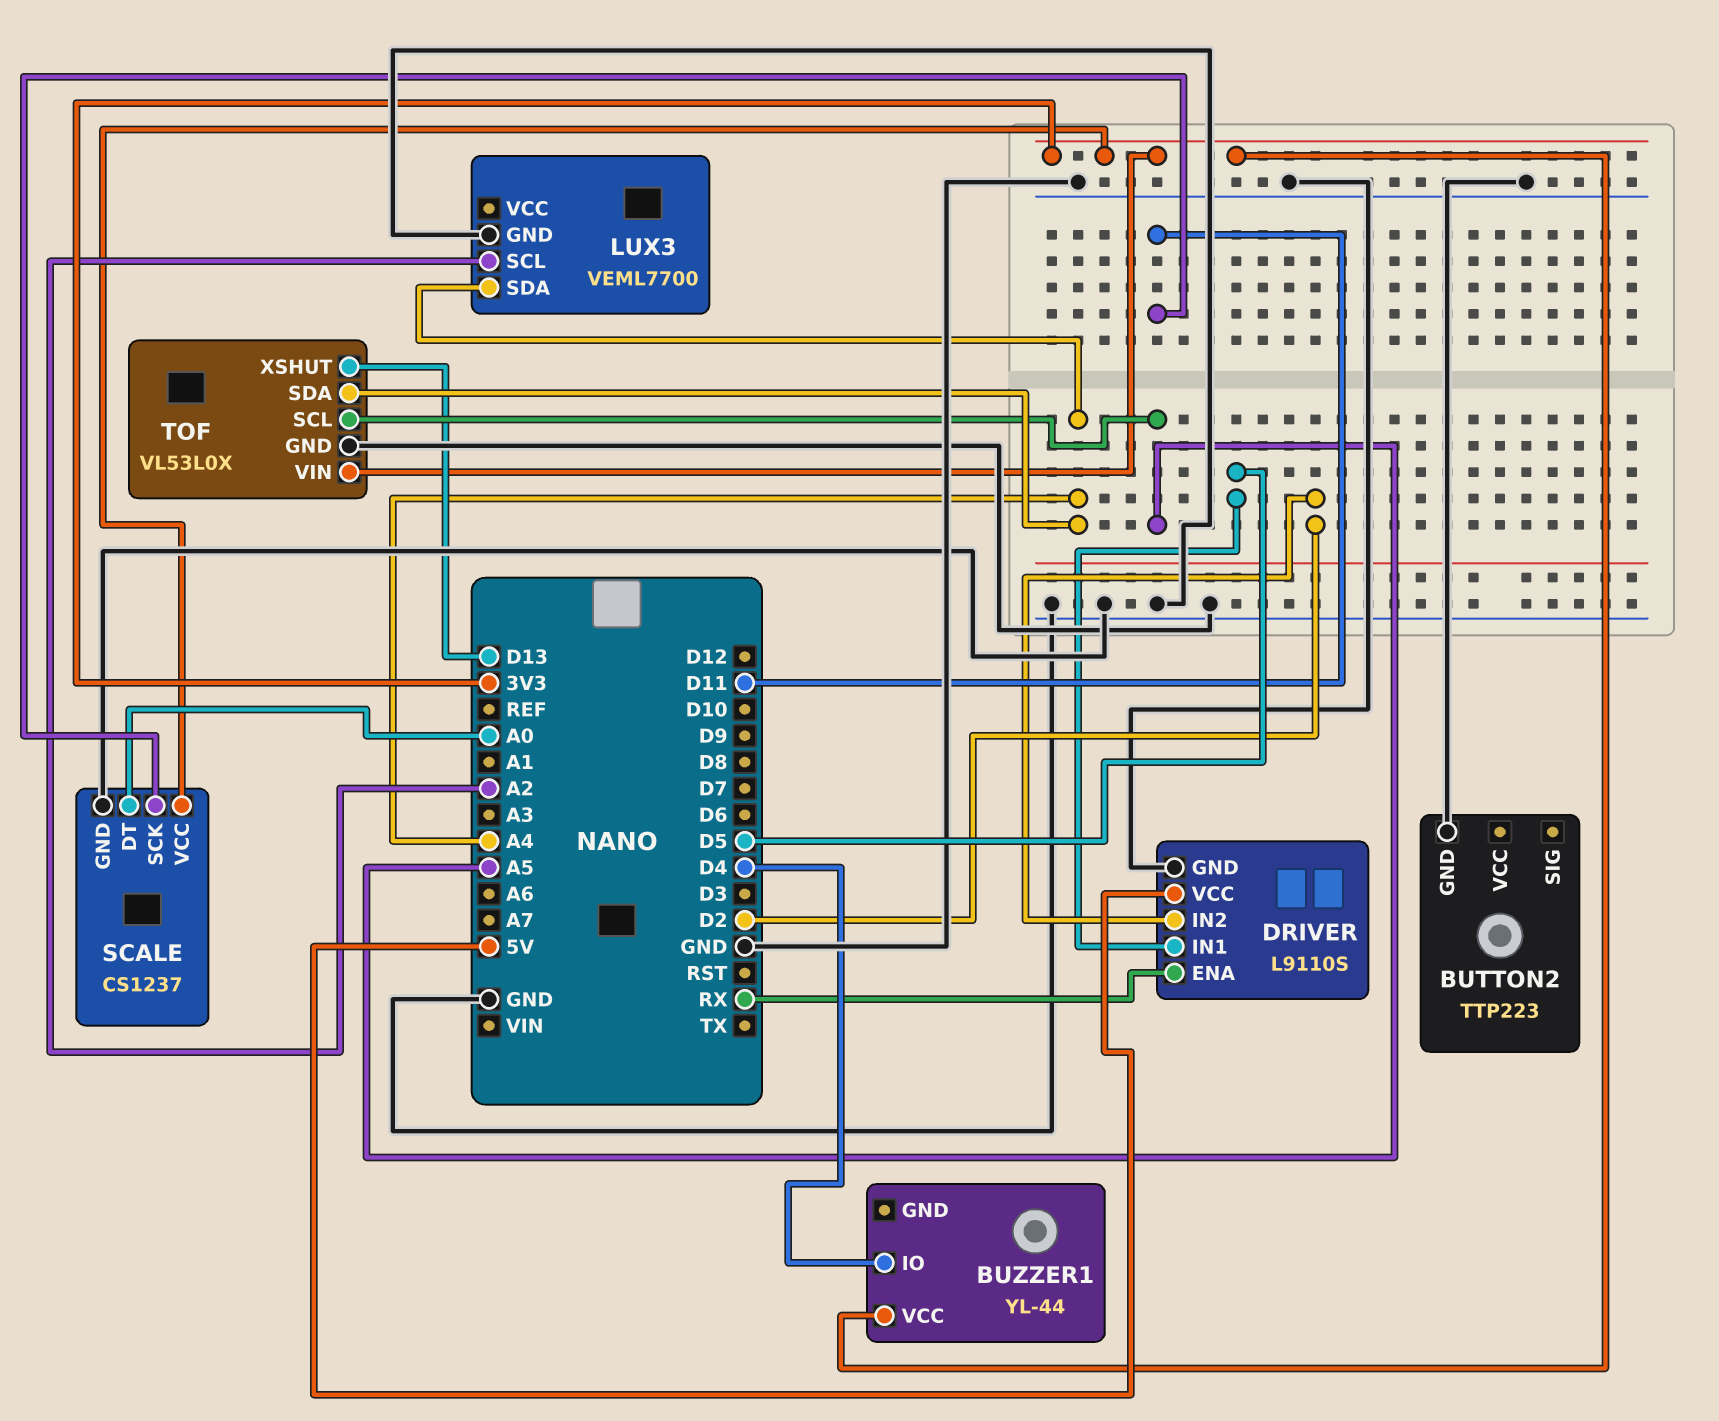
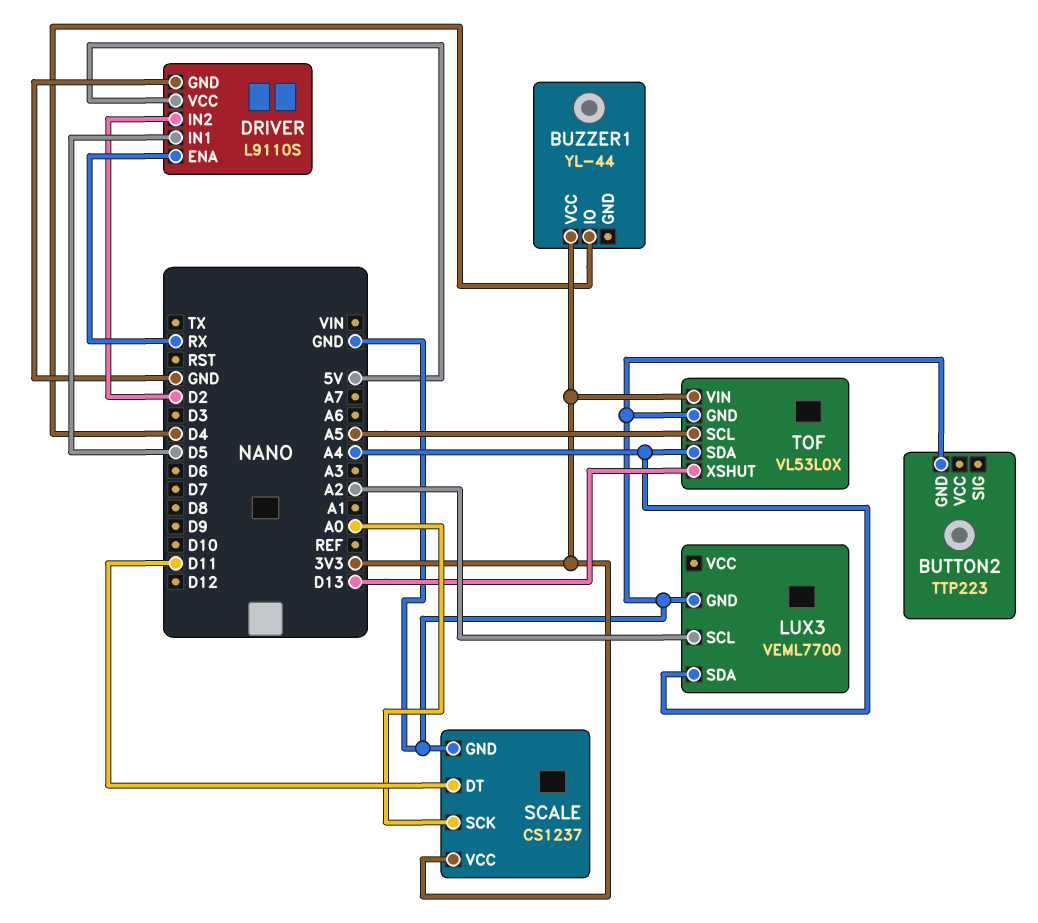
SCALE pin DT: A0 -> D11
SCALE pin SCK: D11 -> A0

